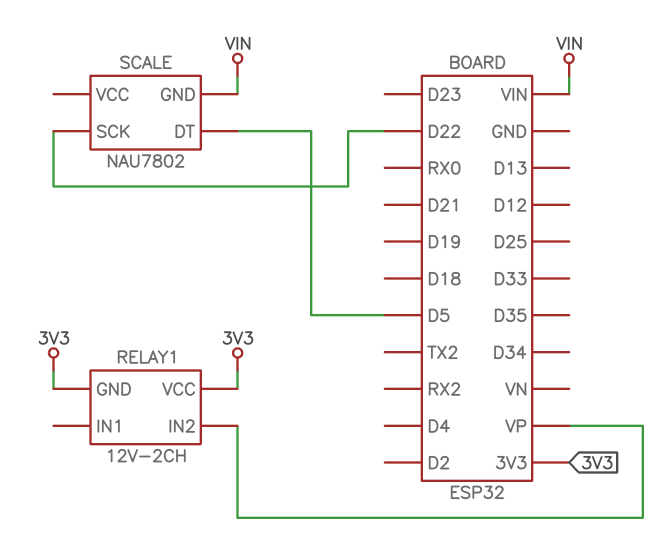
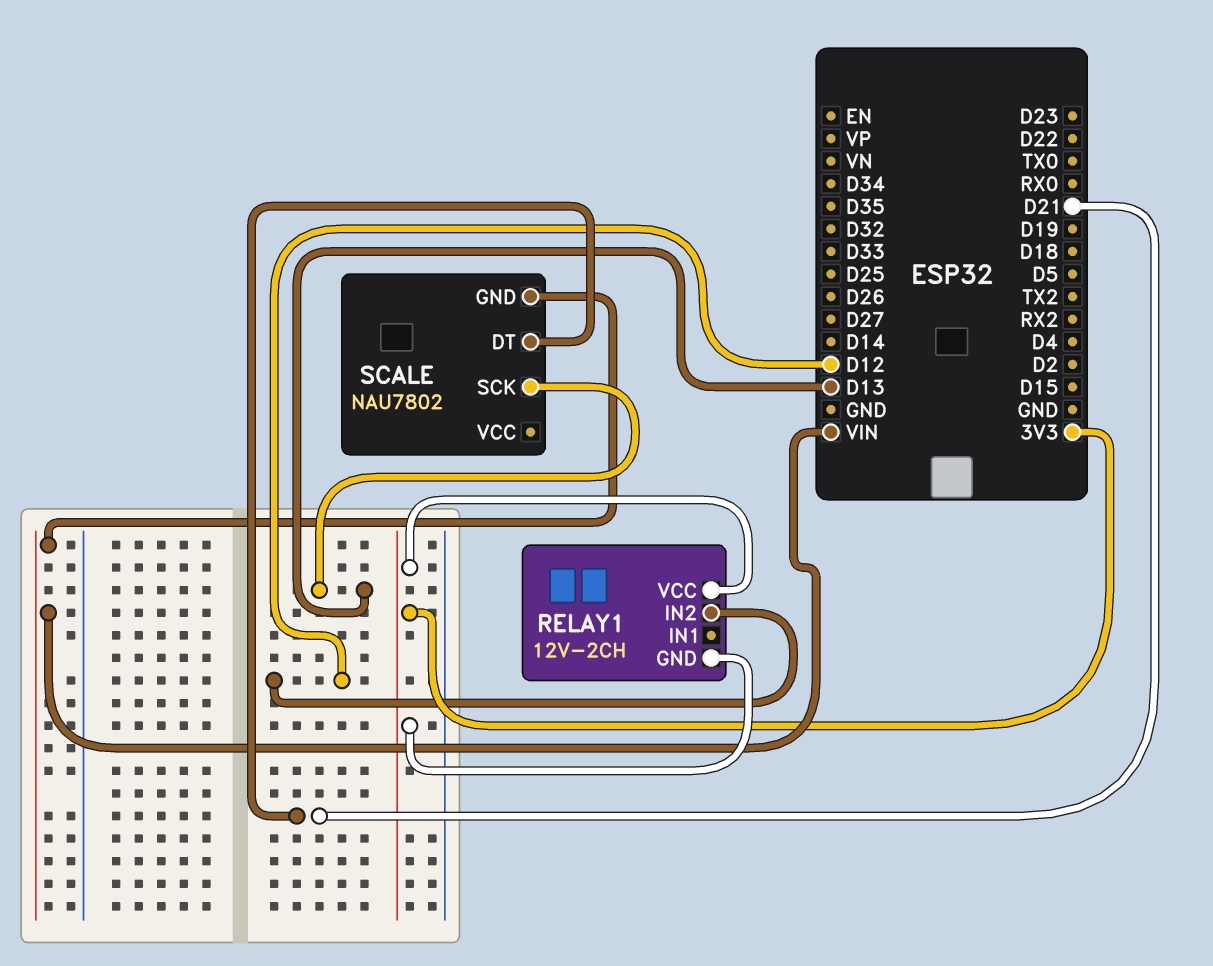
RELAY1 pin IN2: VP -> D12
SCALE pin DT: D5 -> D21
SCALE pin SCK: D22 -> D13

